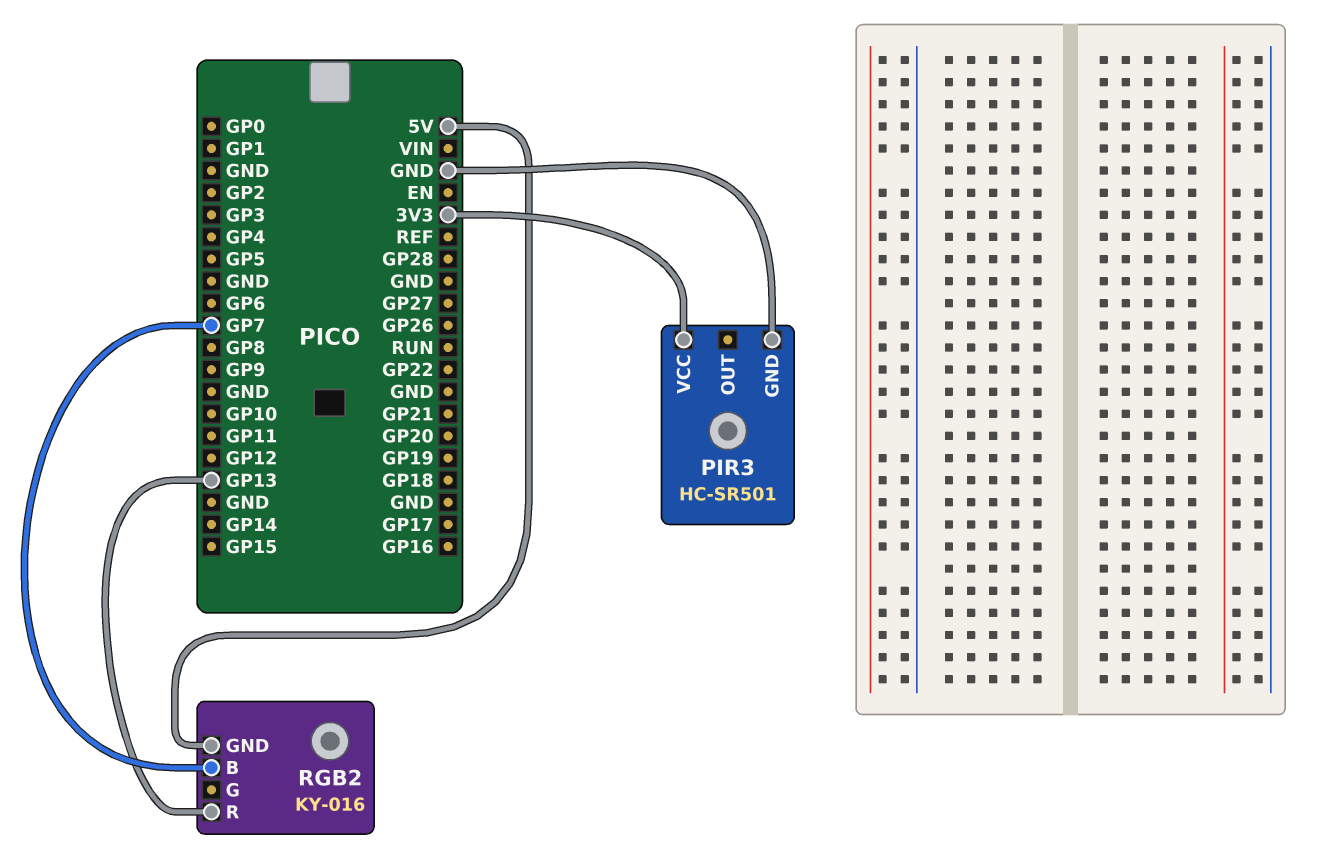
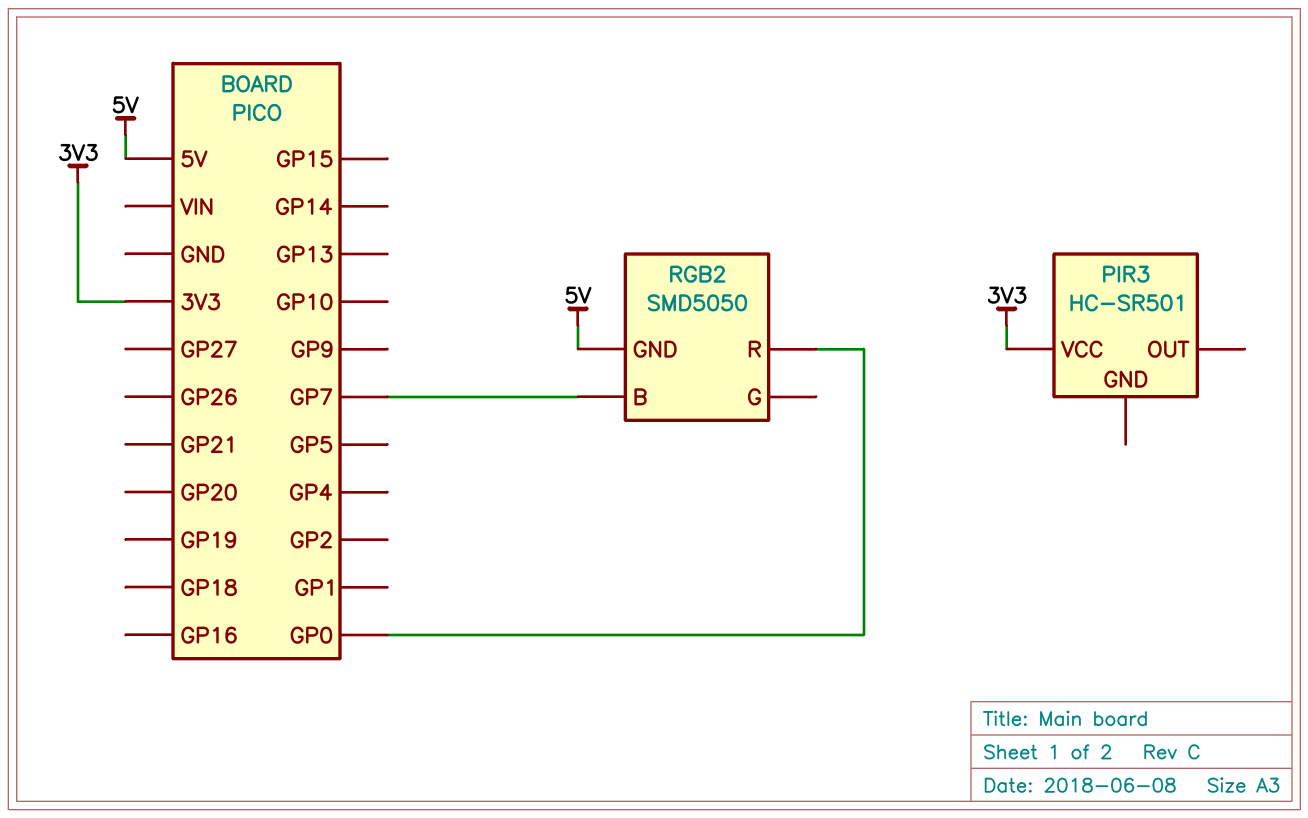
PIR3 pin GND: GND -> none
RGB2: KY-016 -> SMD5050
RGB2 pin R: GP13 -> GP0

